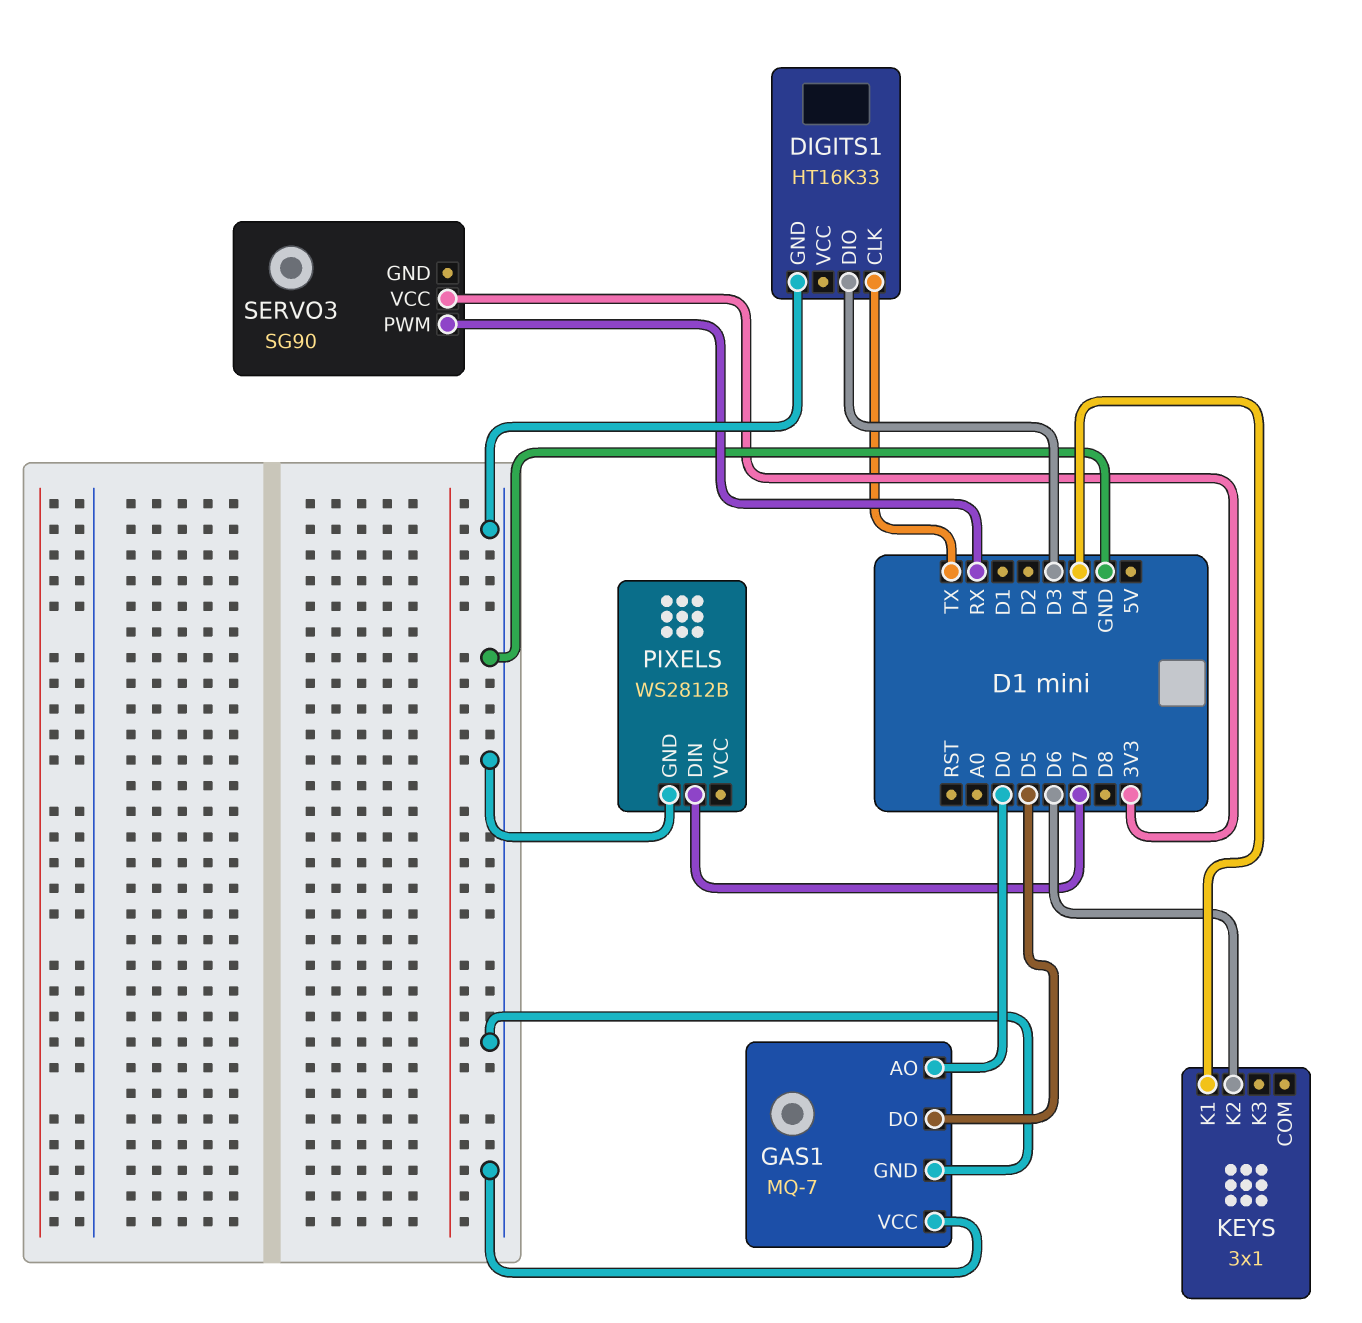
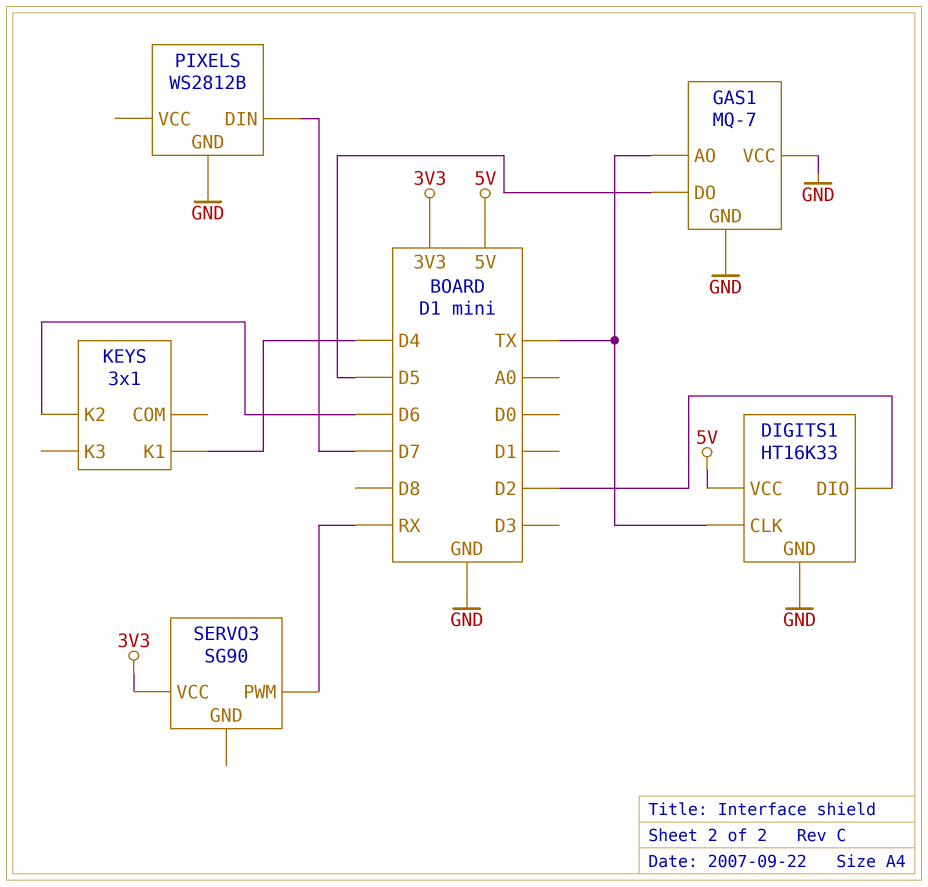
DIGITS1 pin DIO: D3 -> D2
DIGITS1 pin VCC: none -> 5V
GAS1 pin AO: D0 -> TX

